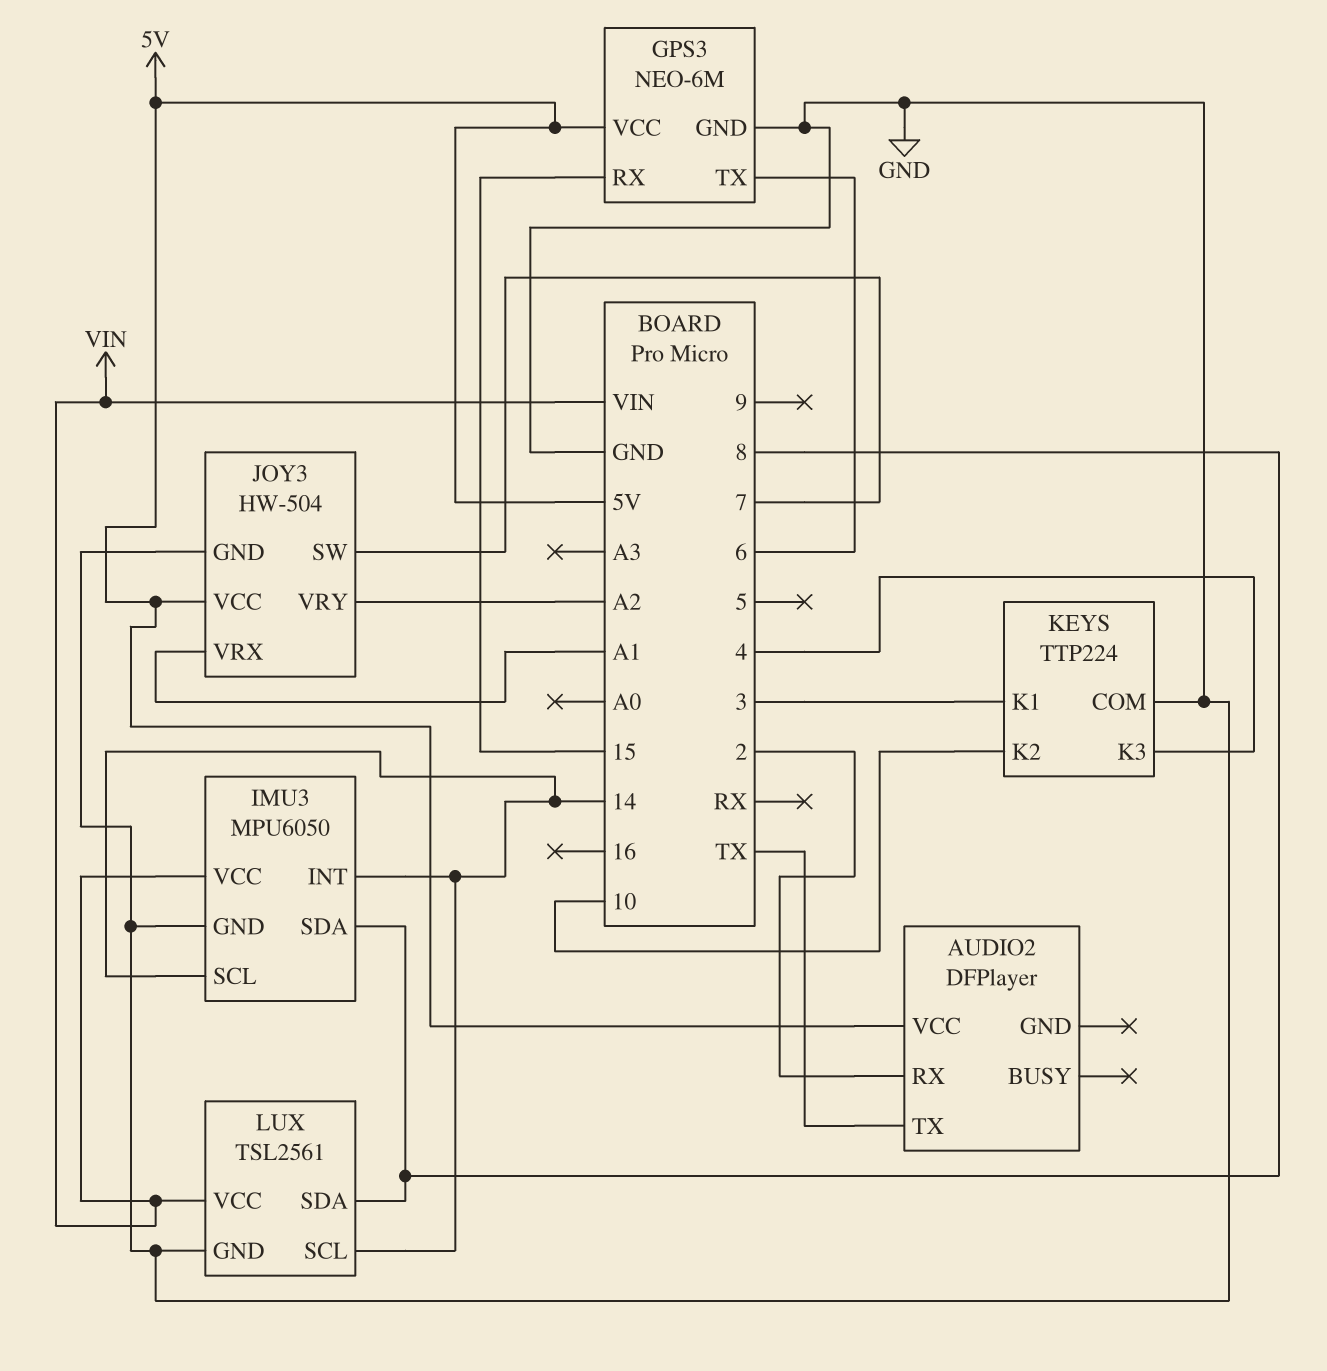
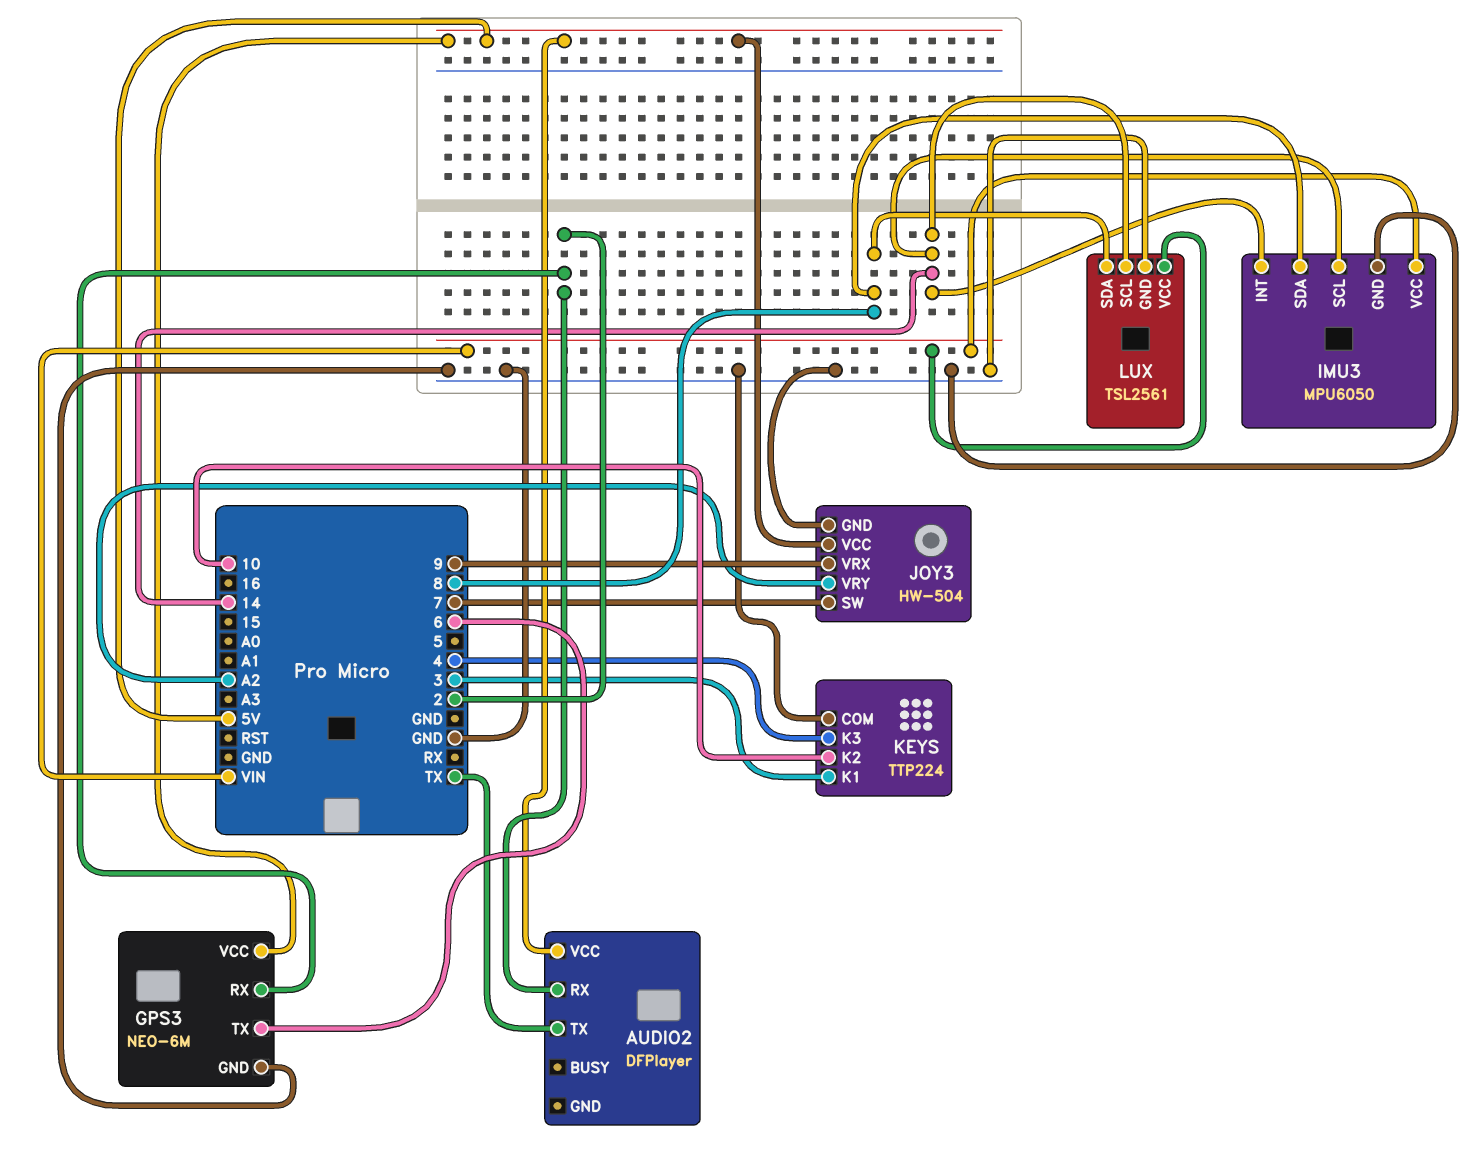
GPS3 pin RX: 15 -> 2
JOY3 pin VRX: A1 -> 9

